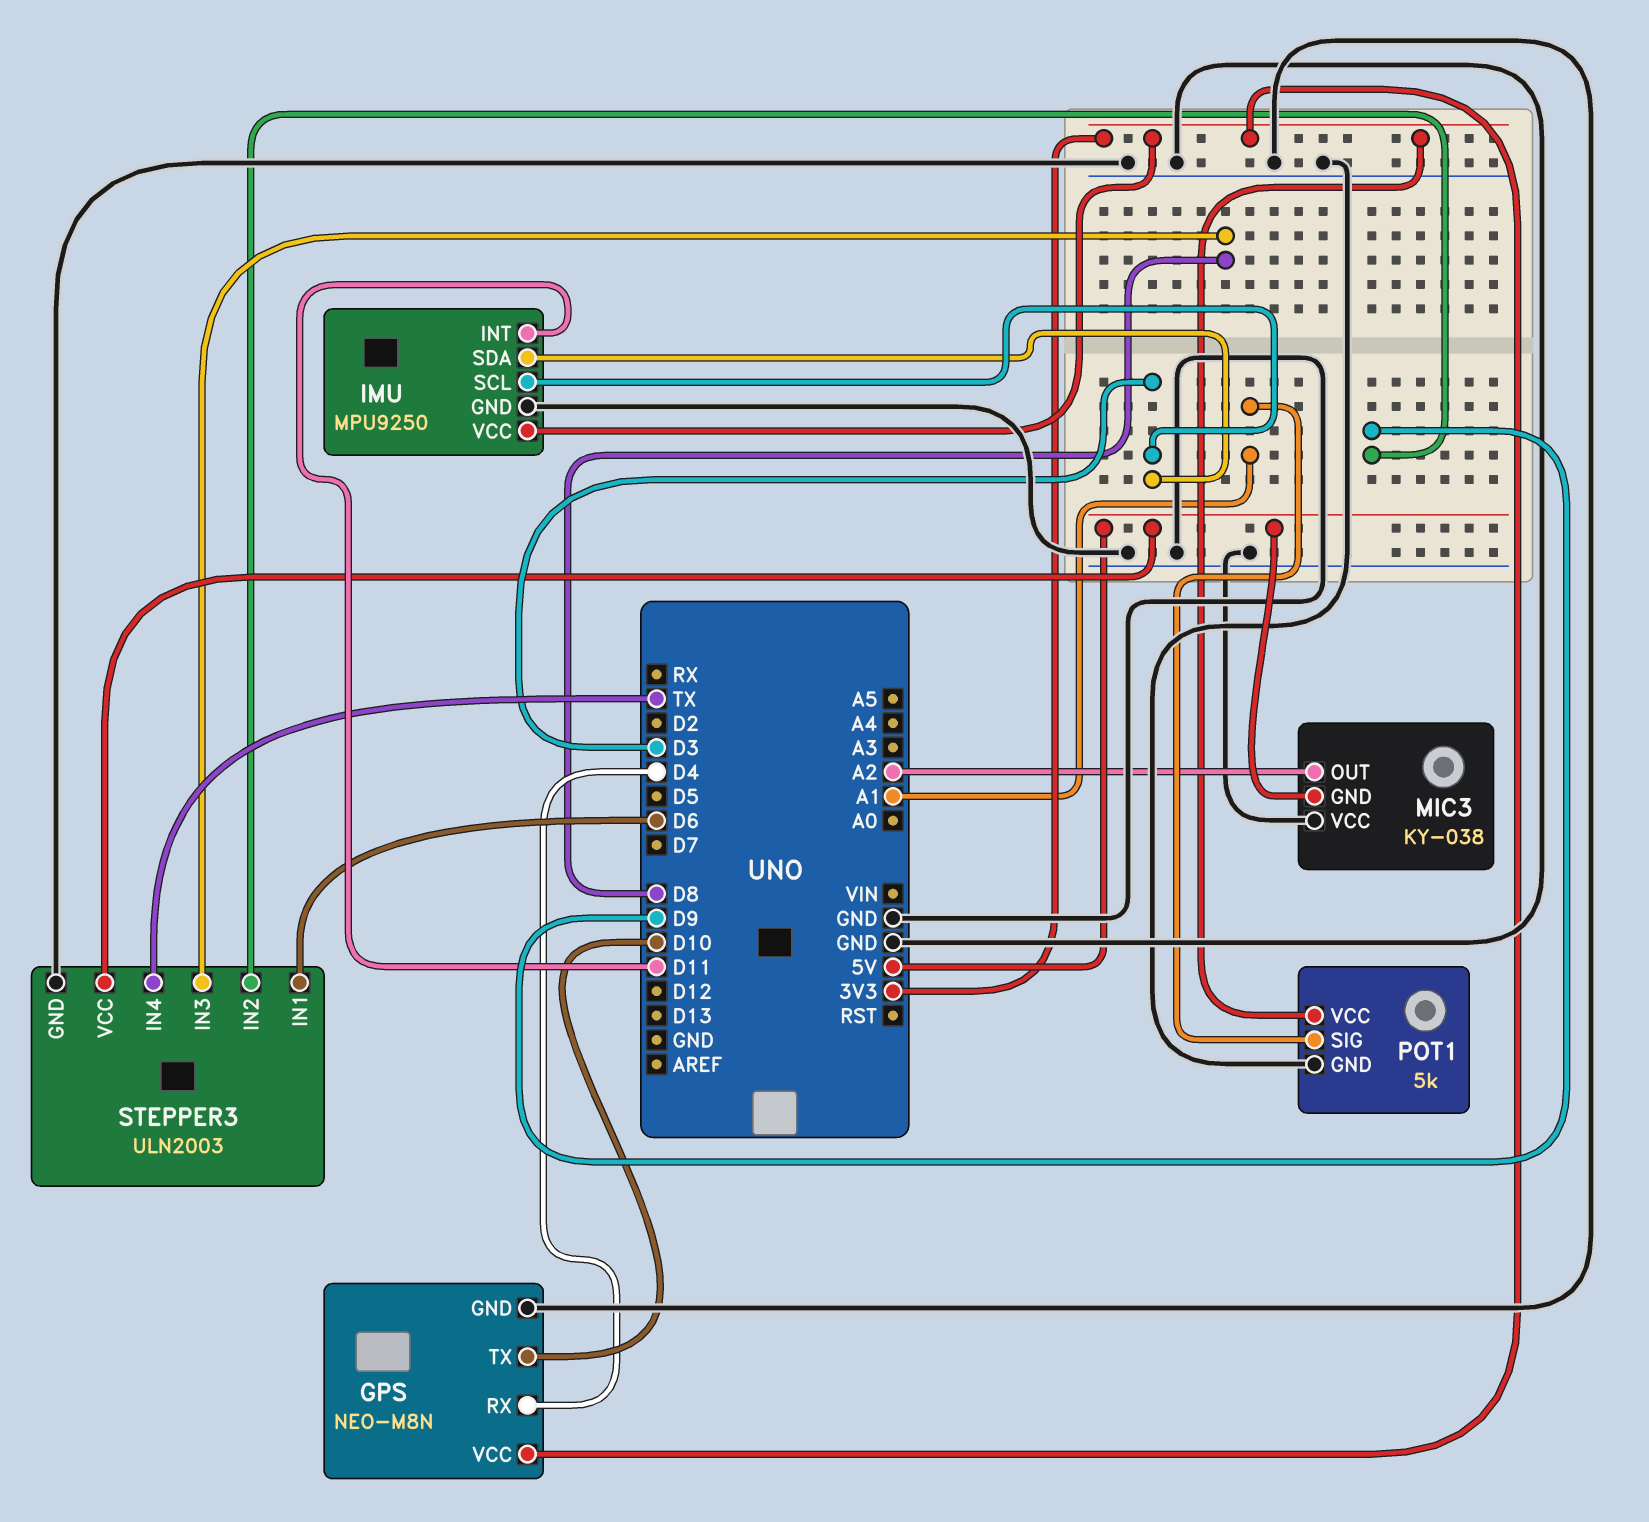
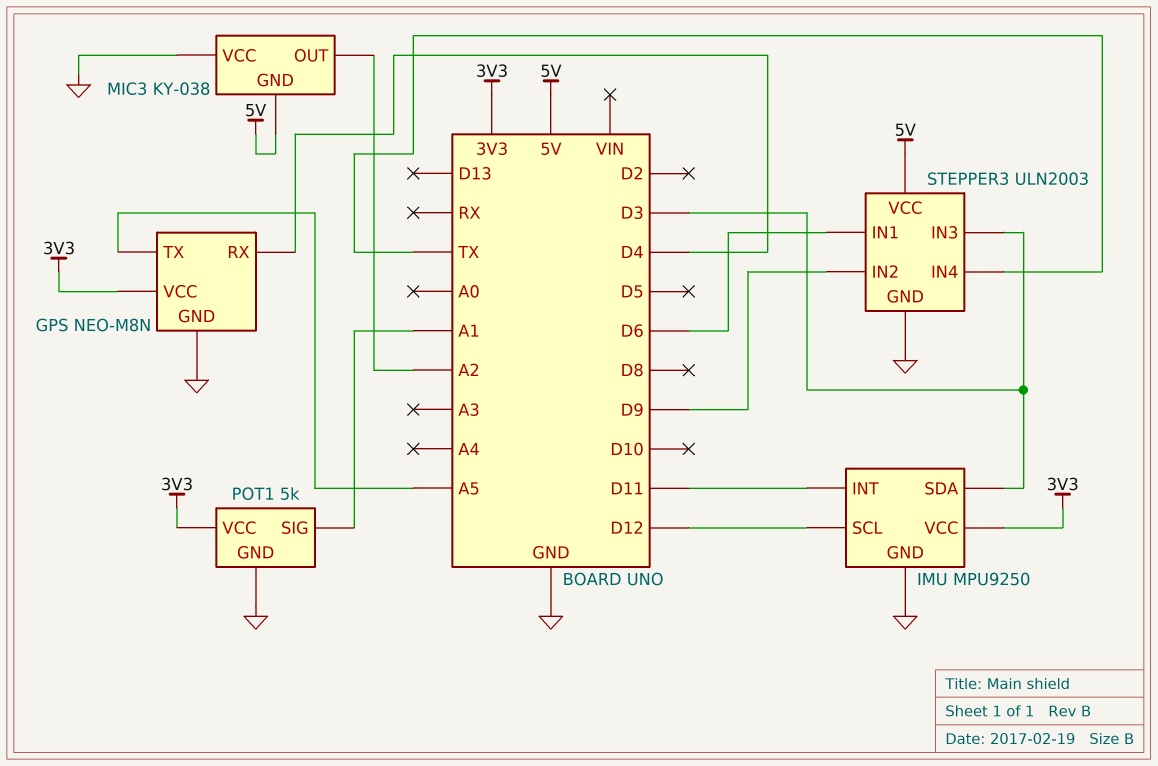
GPS pin TX: D10 -> A5
IMU pin SCL: D3 -> D12
STEPPER3 pin IN3: D8 -> D3

